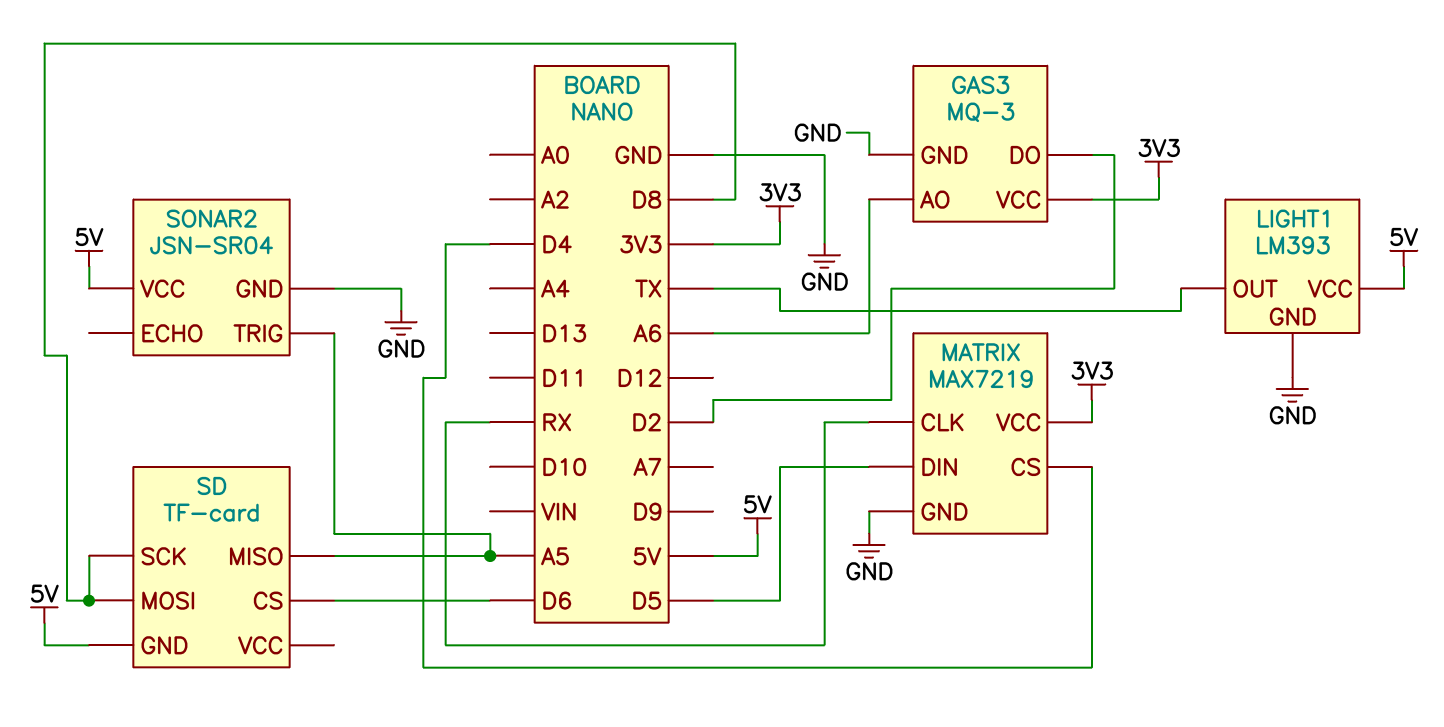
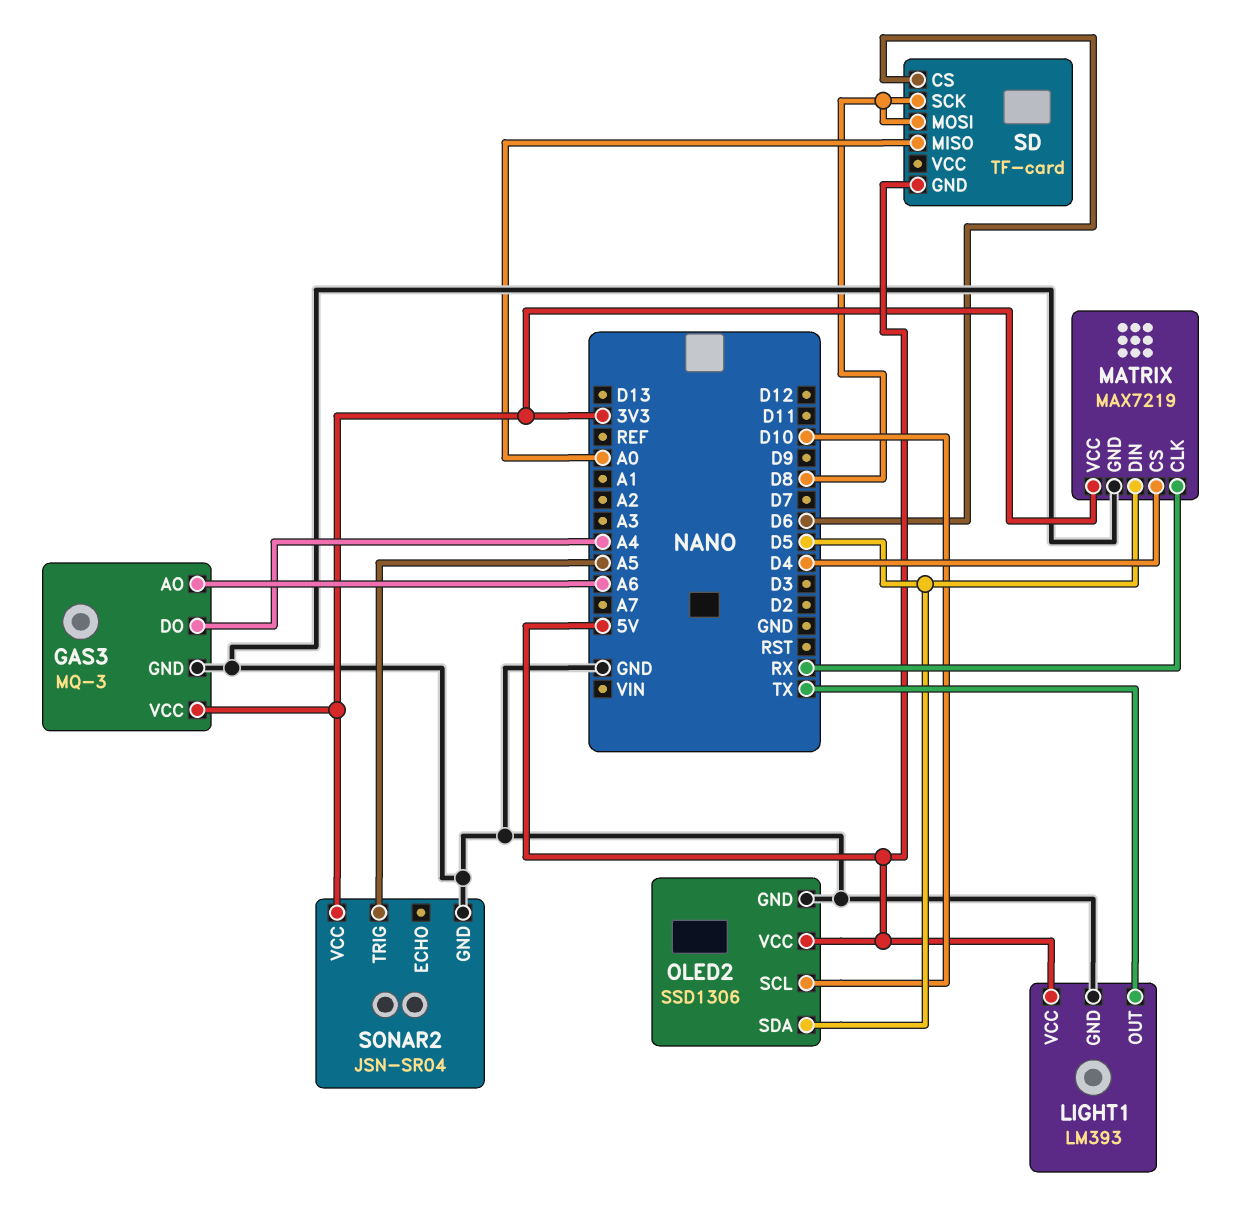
GAS3 pin DO: D2 -> A4
OLED2: none -> SSD1306
OLED2 pin GND: none -> GND
OLED2 pin SCL: none -> D10
OLED2 pin SDA: none -> D5
OLED2 pin VCC: none -> 5V
SD pin MISO: A5 -> A0
SONAR2 pin VCC: 5V -> 3V3

